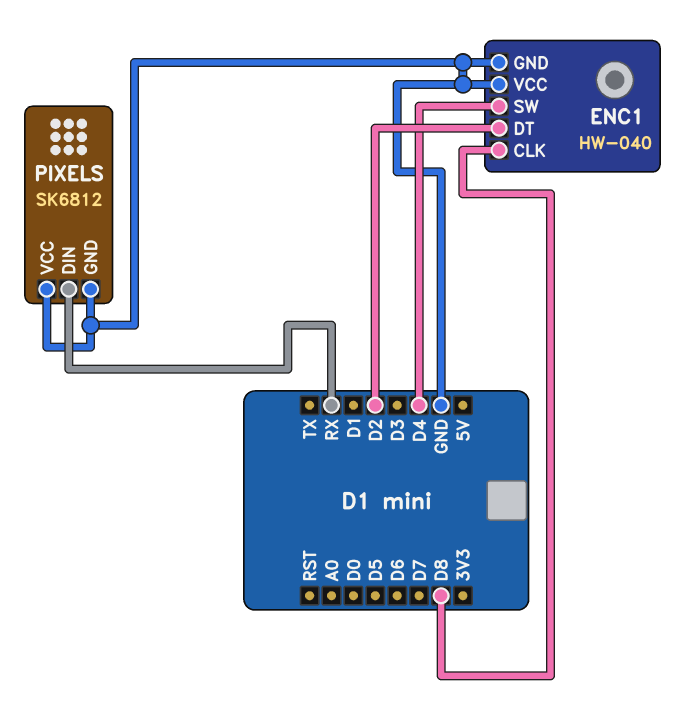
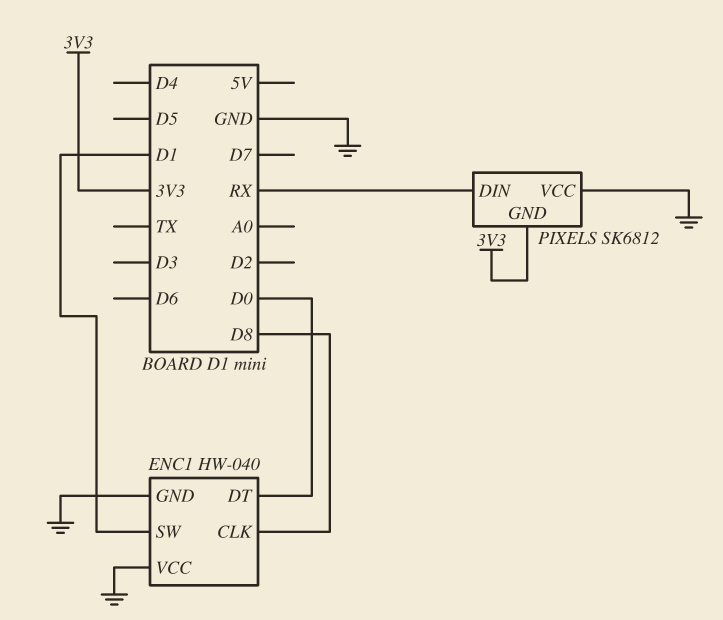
ENC1 pin DT: D2 -> D0
ENC1 pin SW: D4 -> D1
PIXELS pin GND: GND -> 3V3

